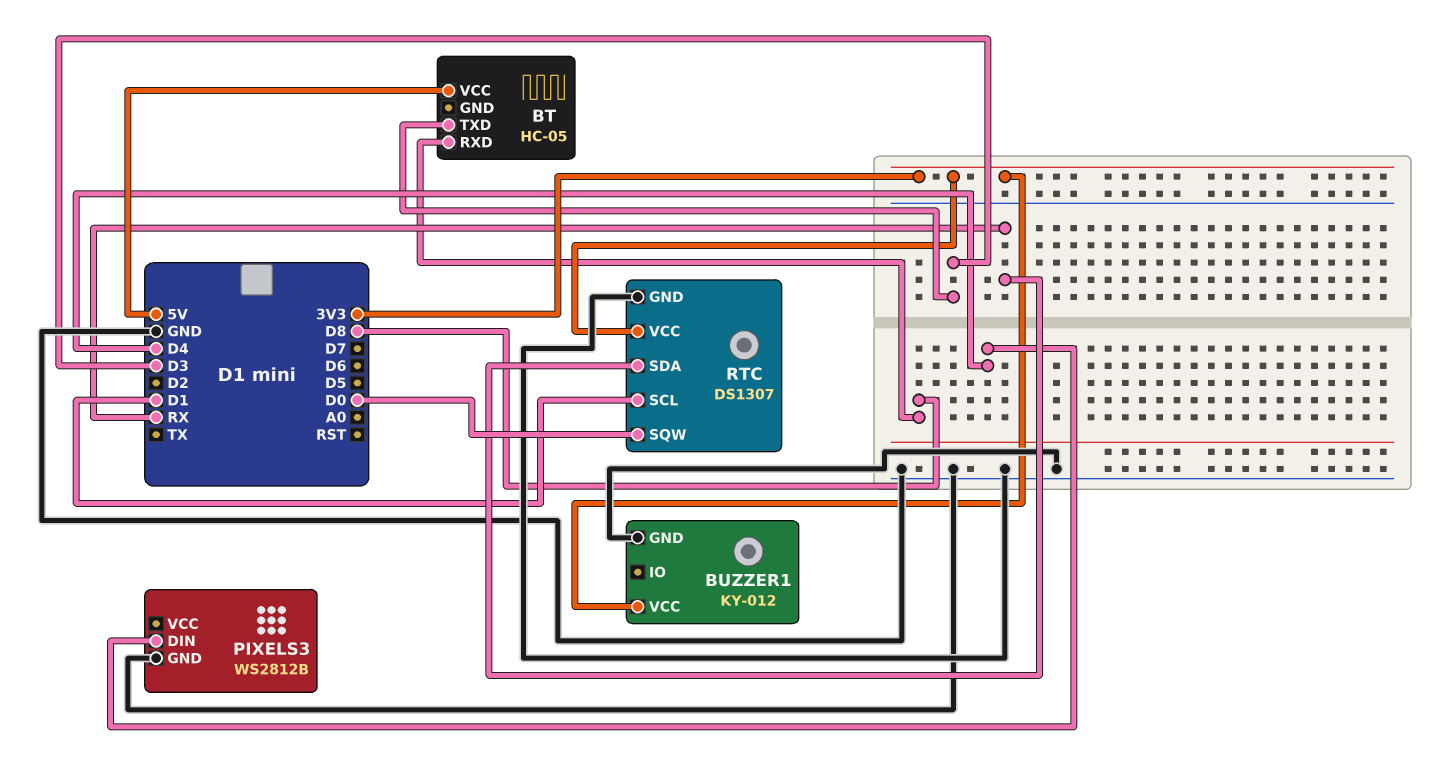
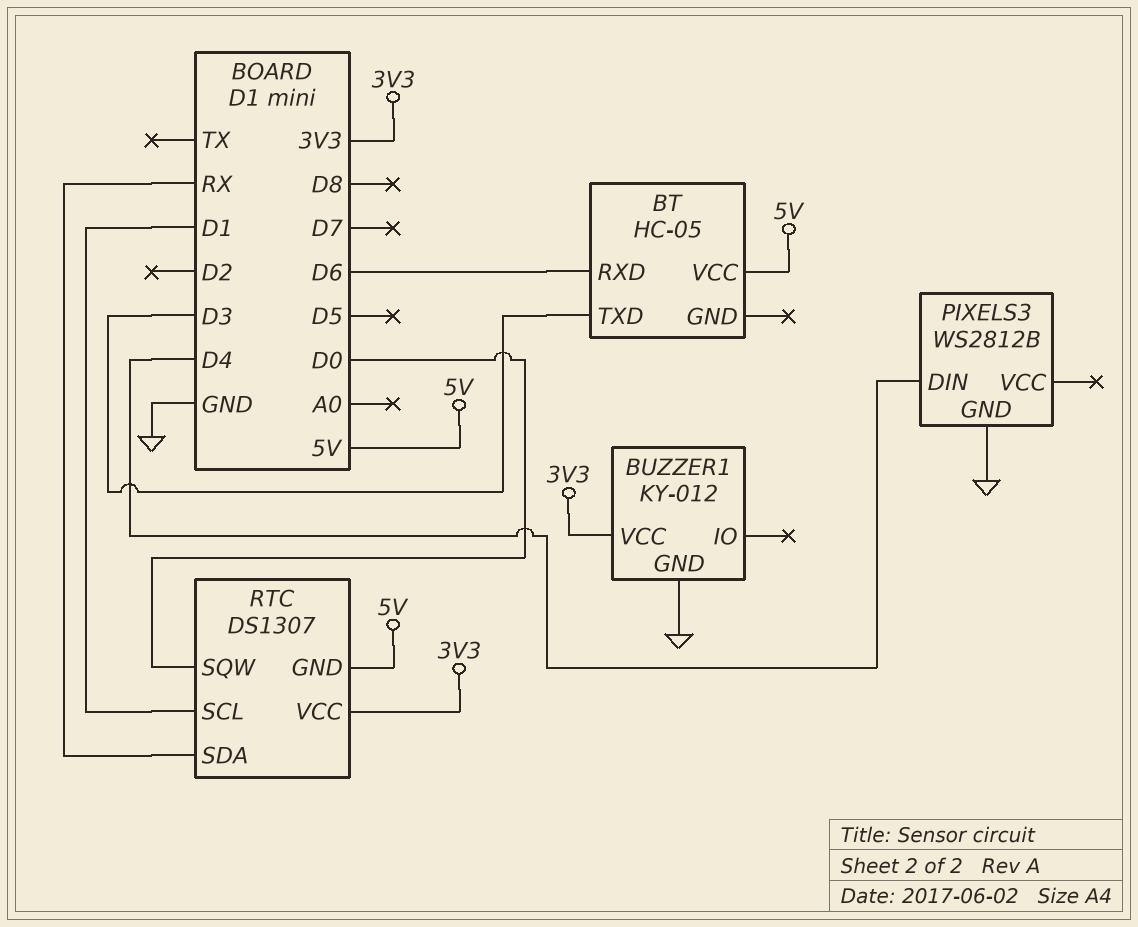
BT pin RXD: D8 -> D6
RTC pin GND: GND -> 5V

